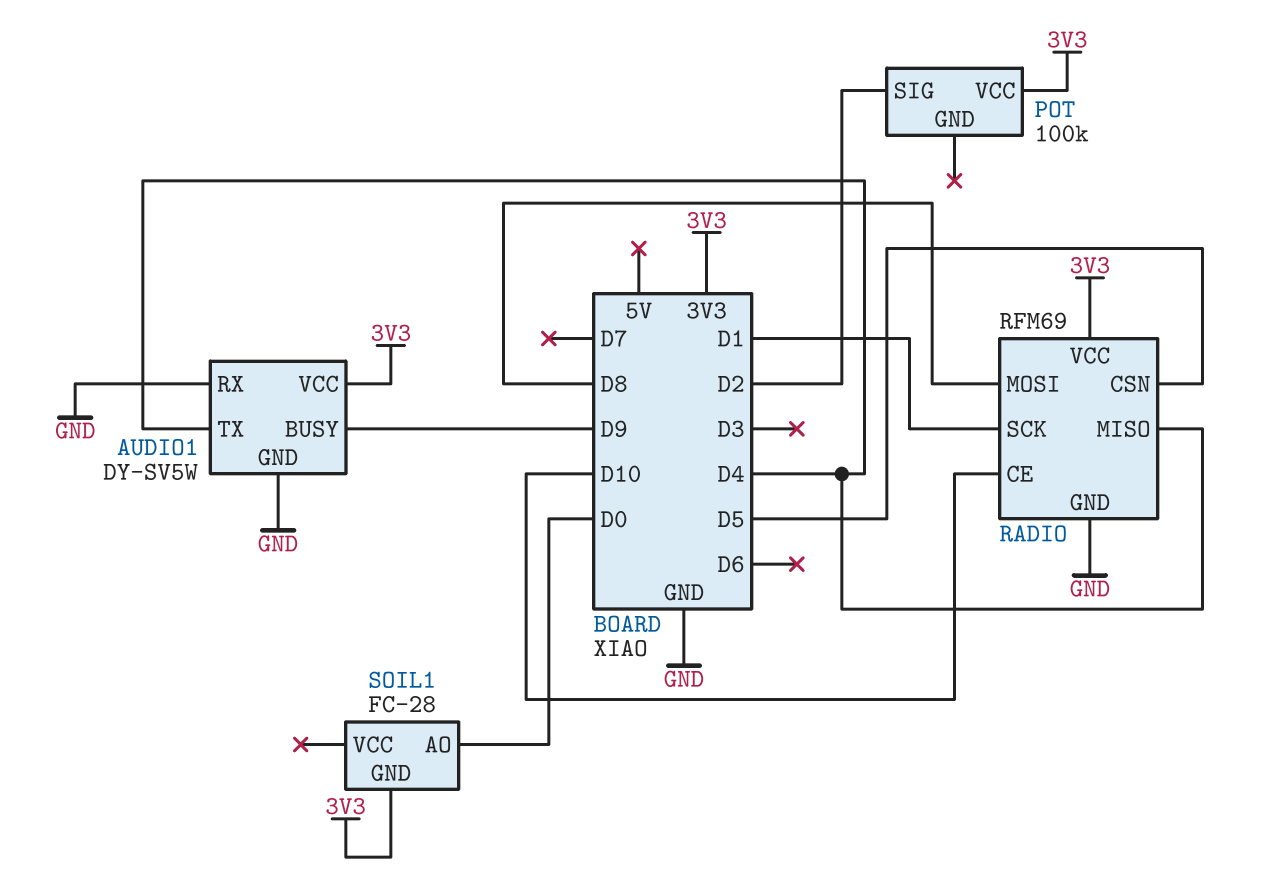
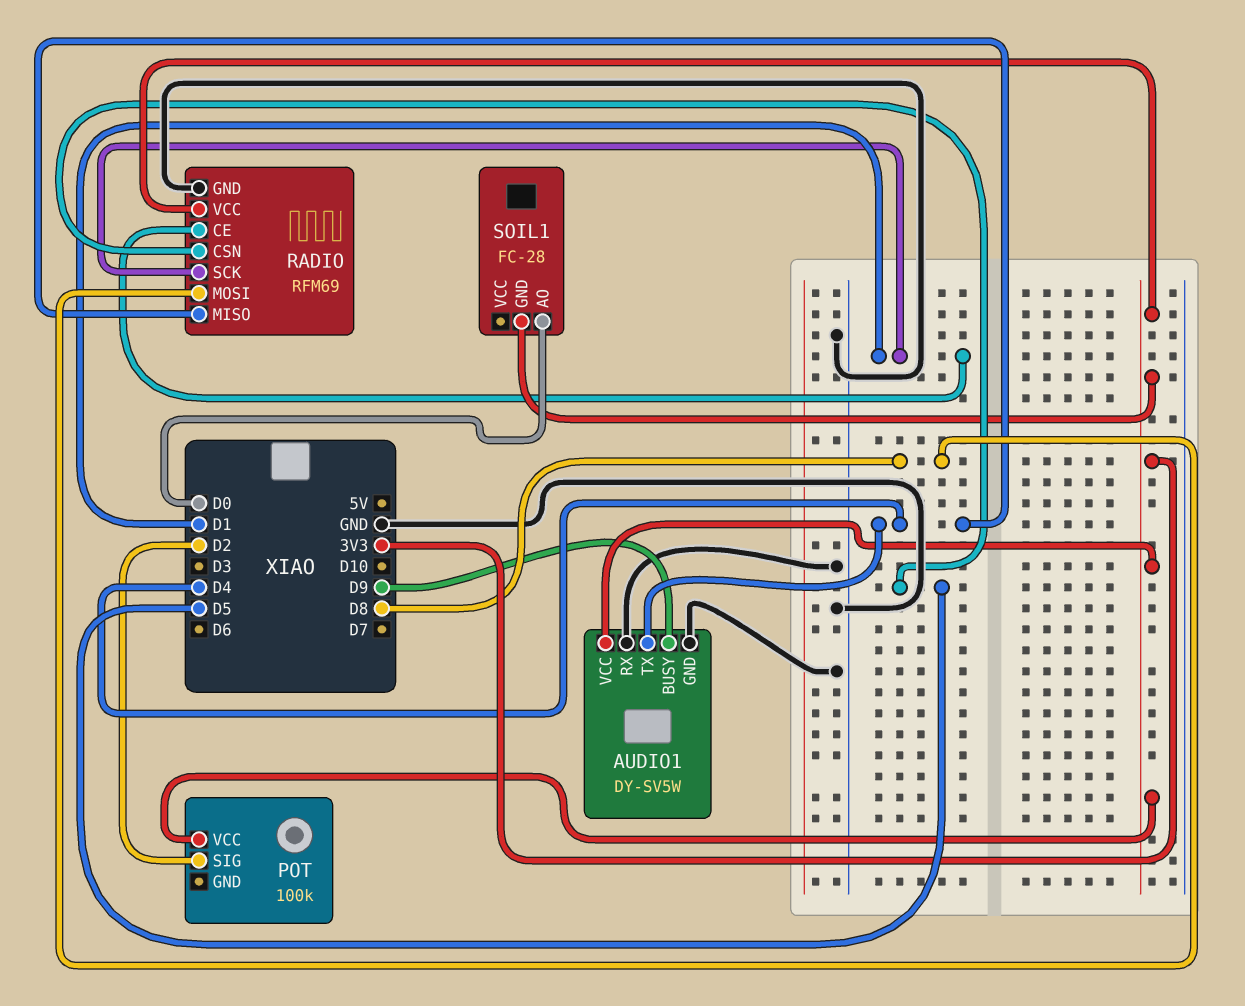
RADIO pin CE: D10 -> D1

